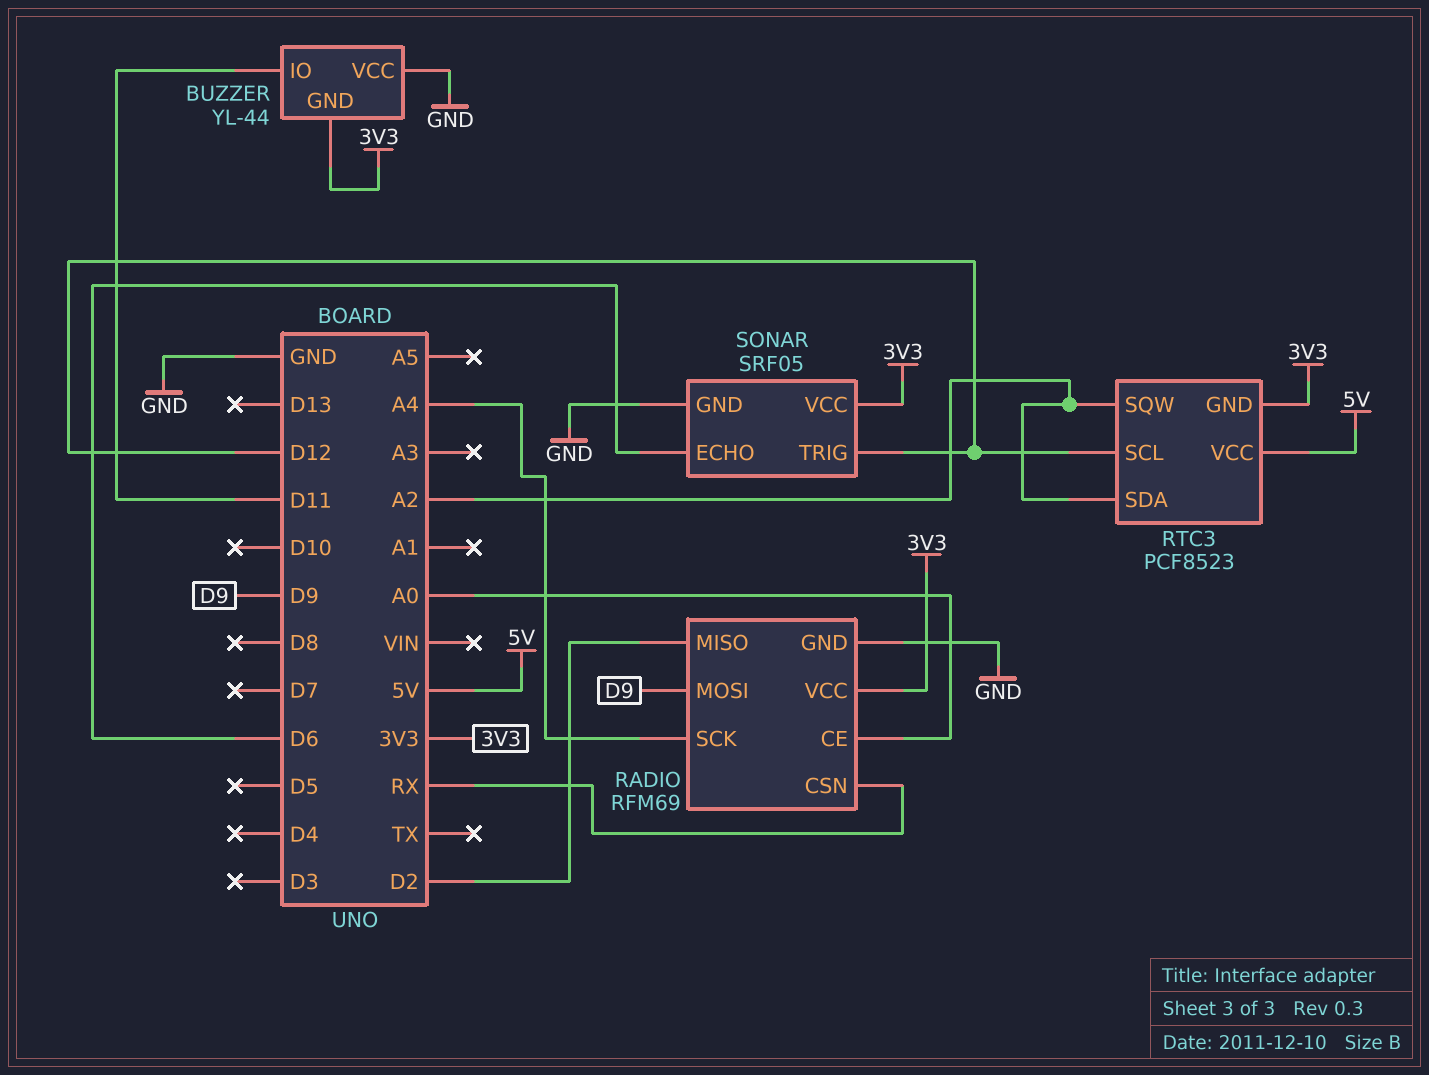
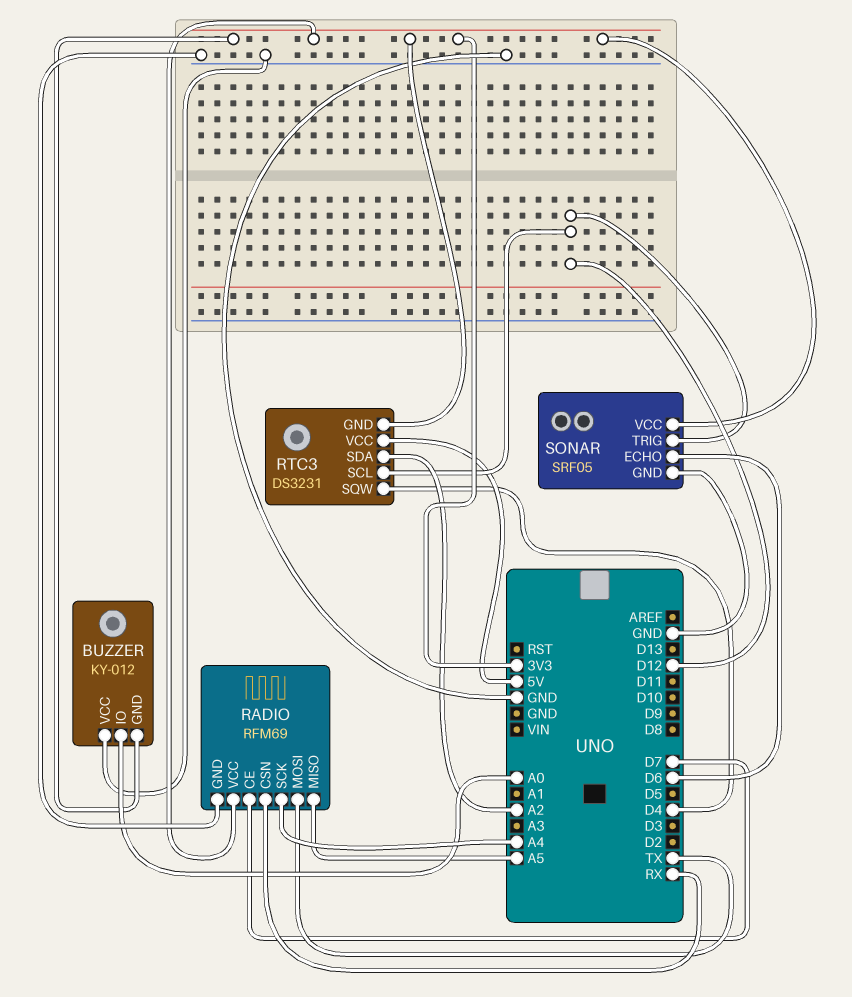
BUZZER: YL-44 -> KY-012
BUZZER pin IO: D11 -> A0
RADIO pin CE: A0 -> D7
RADIO pin MISO: D2 -> A5
RADIO pin MOSI: D9 -> TX
RTC3: PCF8523 -> DS3231
RTC3 pin SQW: A2 -> D4

